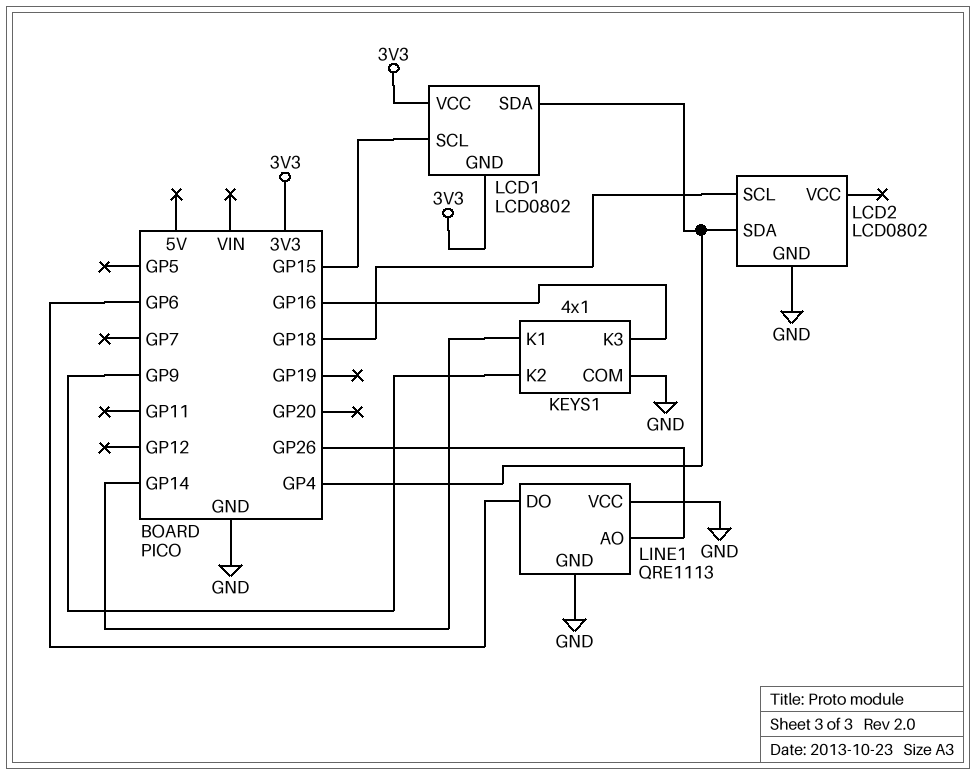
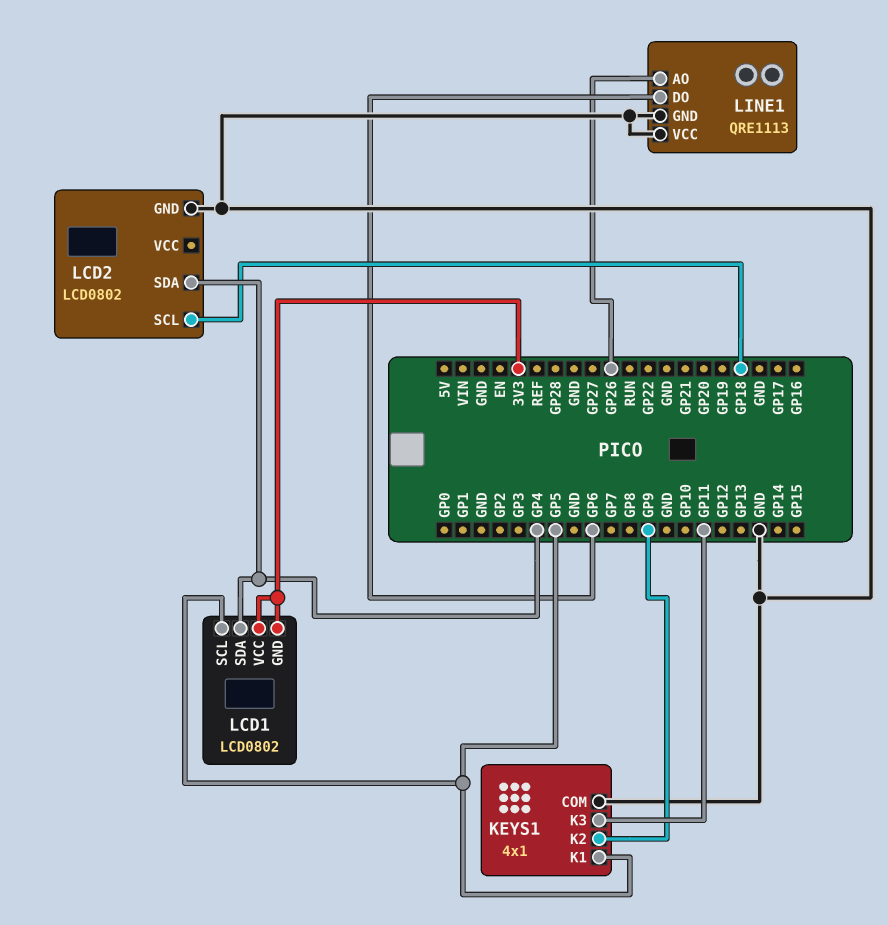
KEYS1 pin K1: GP14 -> GP5
KEYS1 pin K3: GP16 -> GP11
LCD1 pin SCL: GP15 -> GP5

